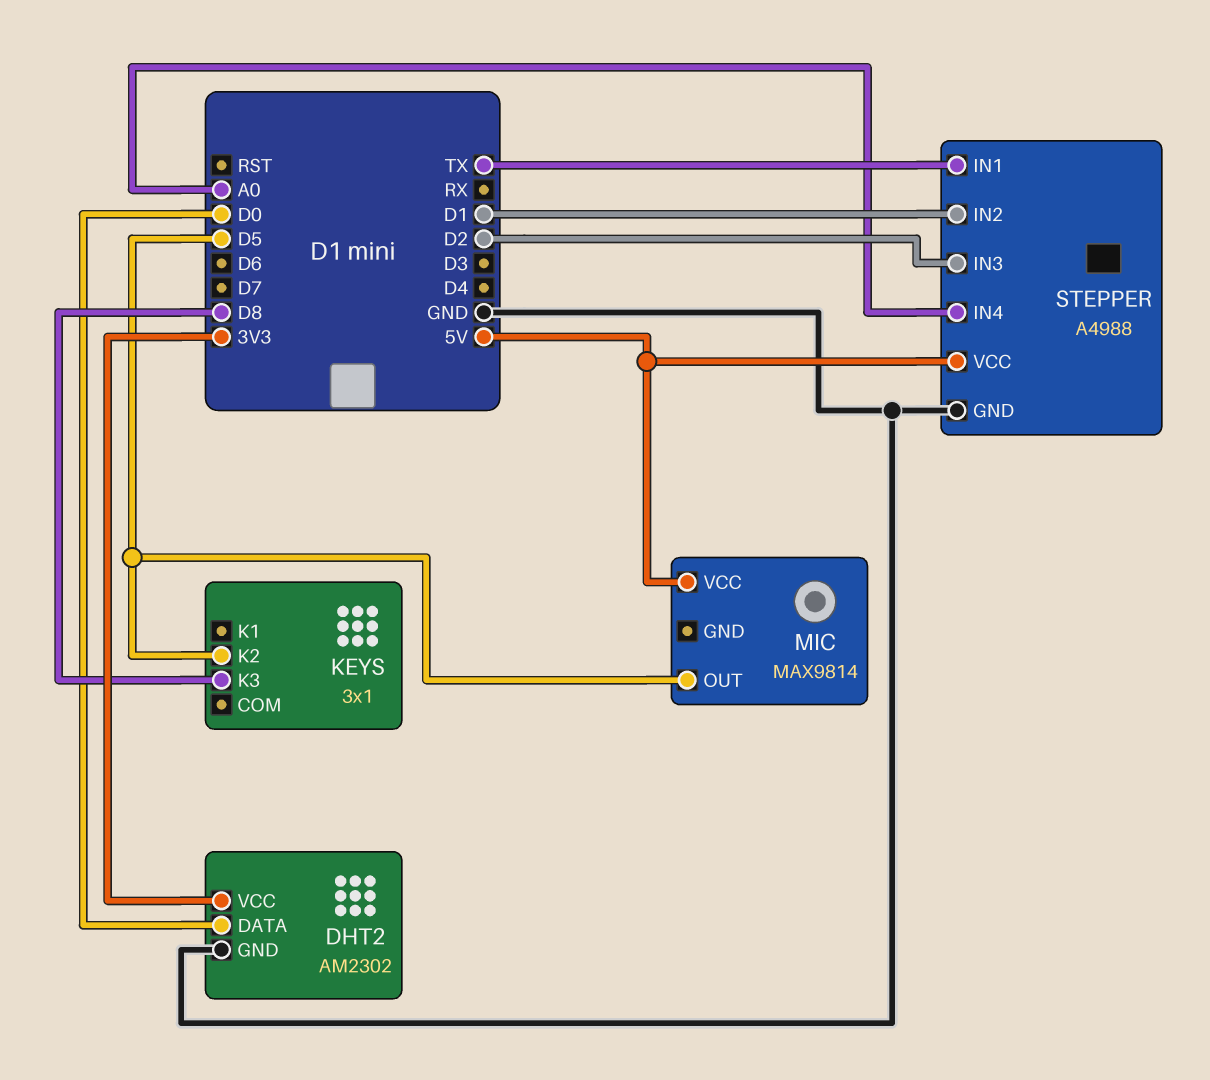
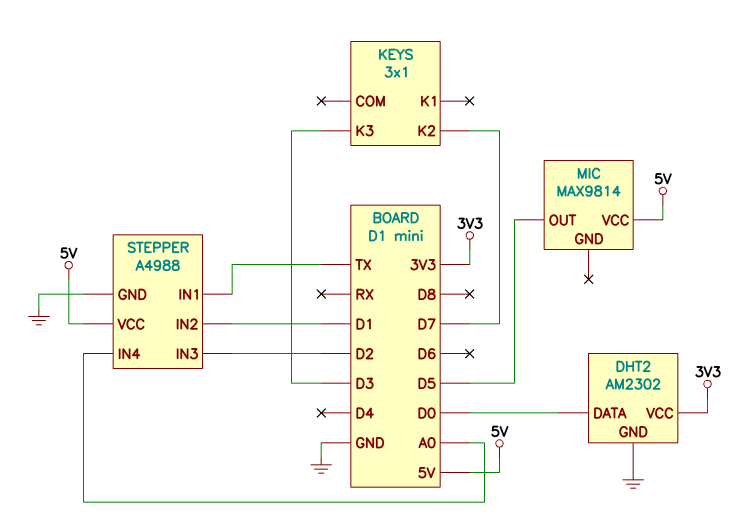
KEYS pin K2: D5 -> D7
KEYS pin K3: D8 -> D3

